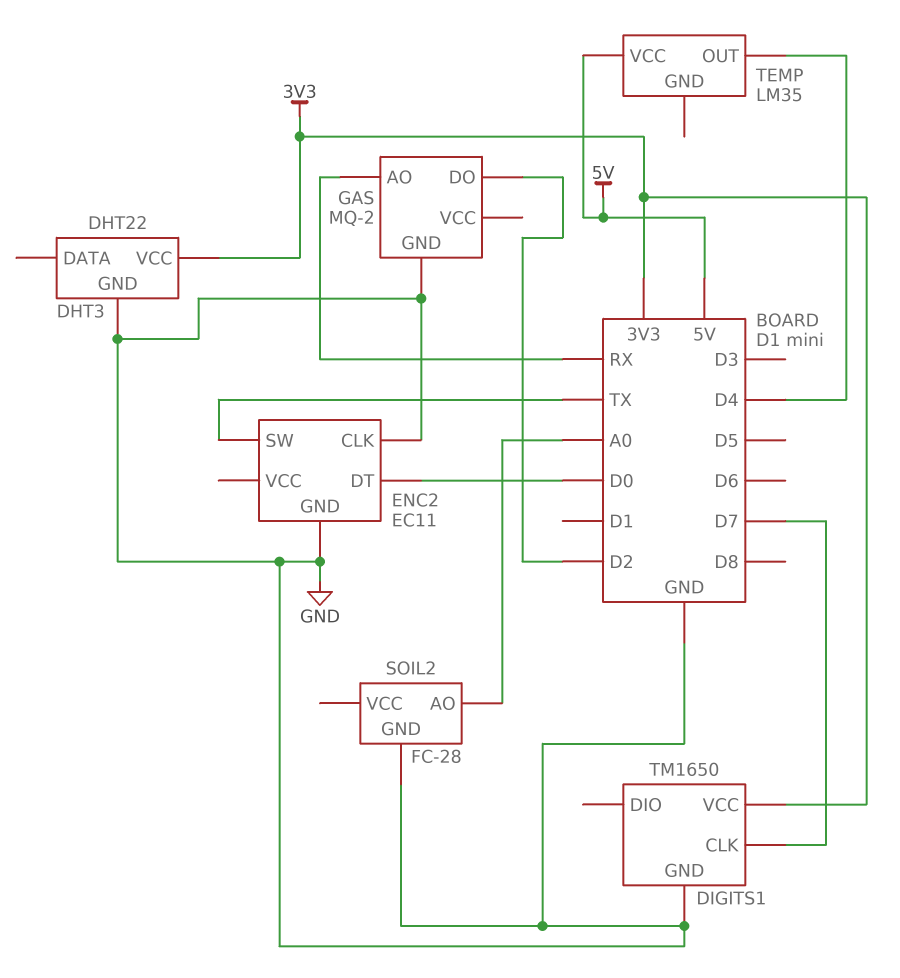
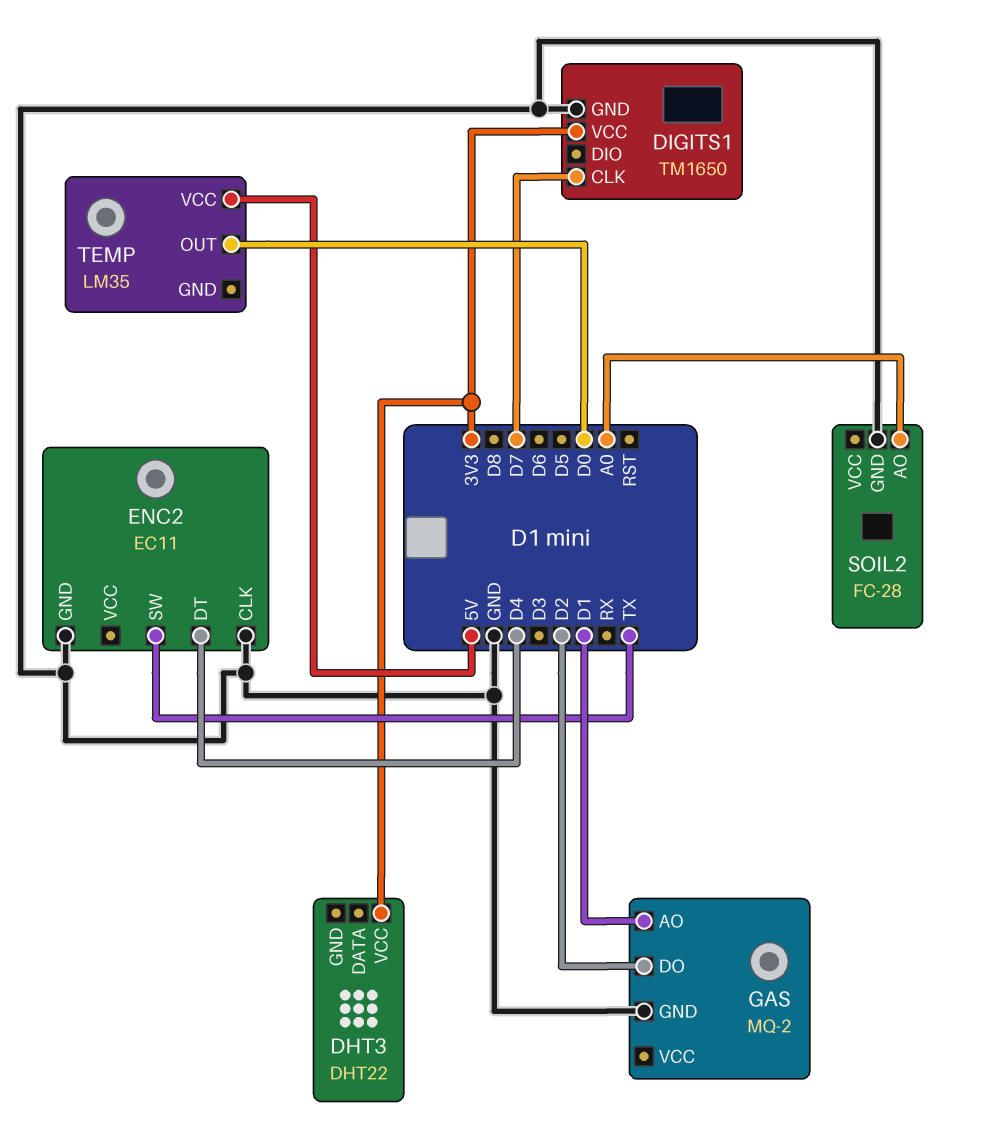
DHT3 pin GND: GND -> none
ENC2 pin DT: D0 -> D4
GAS pin AO: RX -> D1
TEMP pin OUT: D4 -> D0

